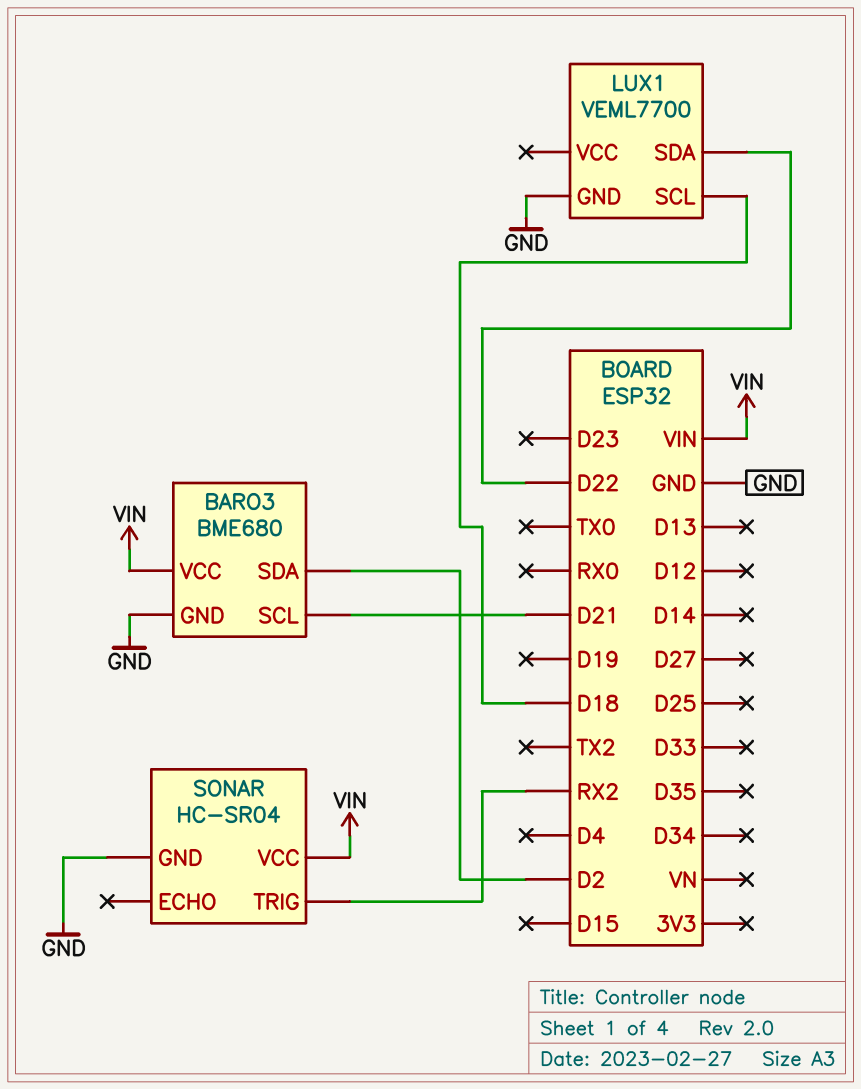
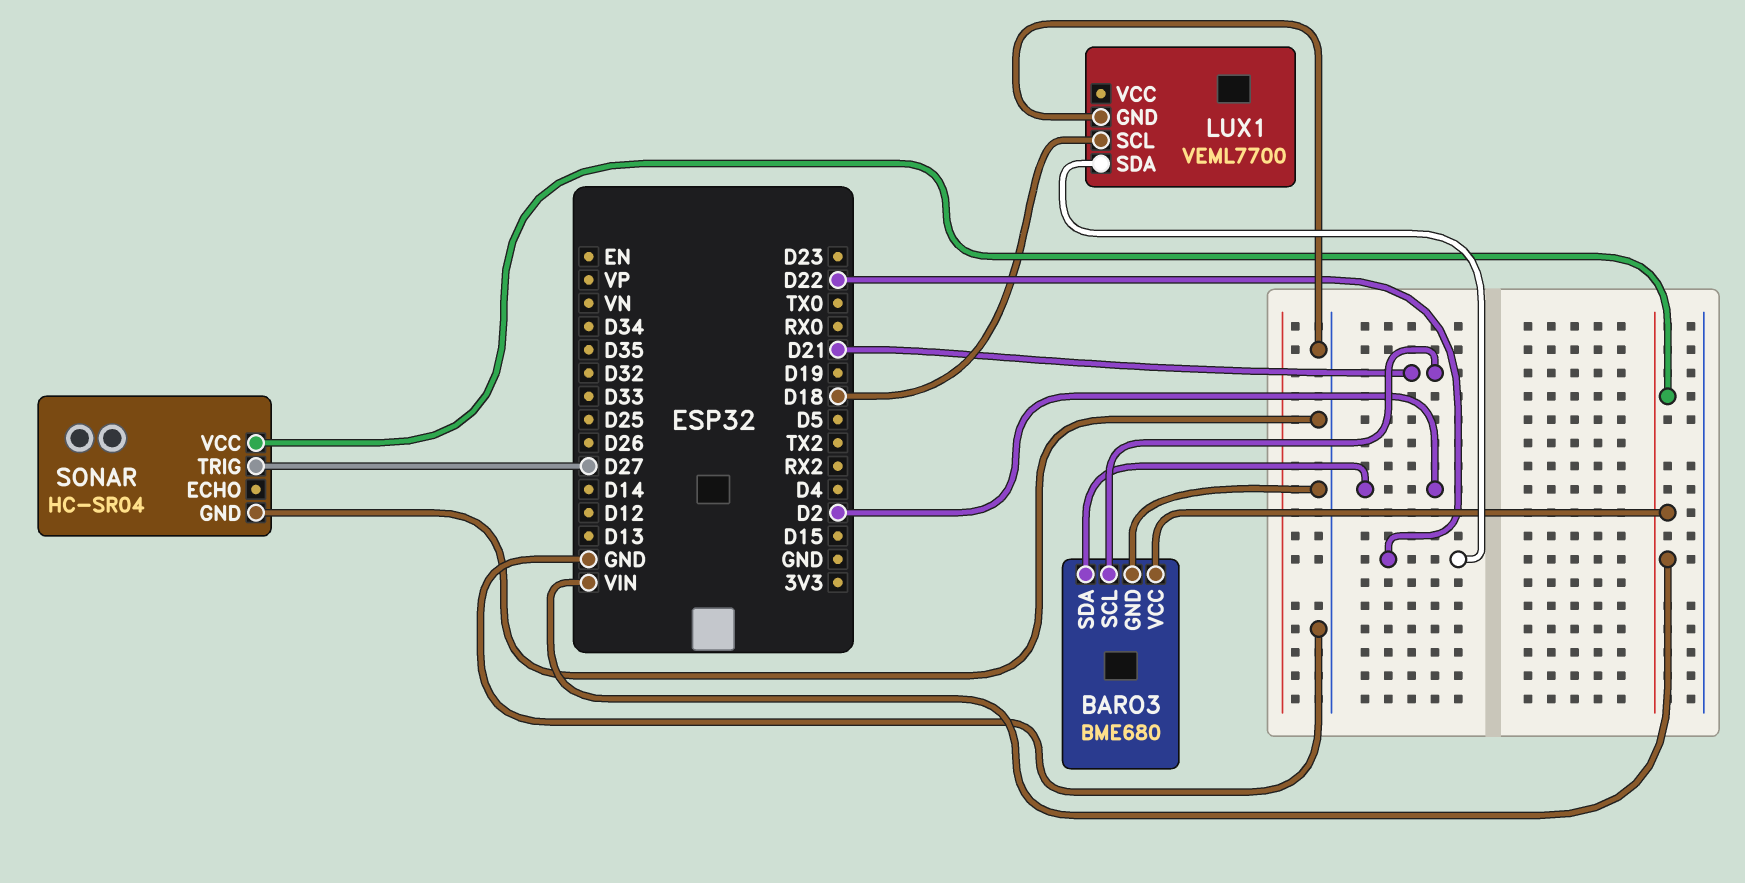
SONAR pin TRIG: RX2 -> D27

